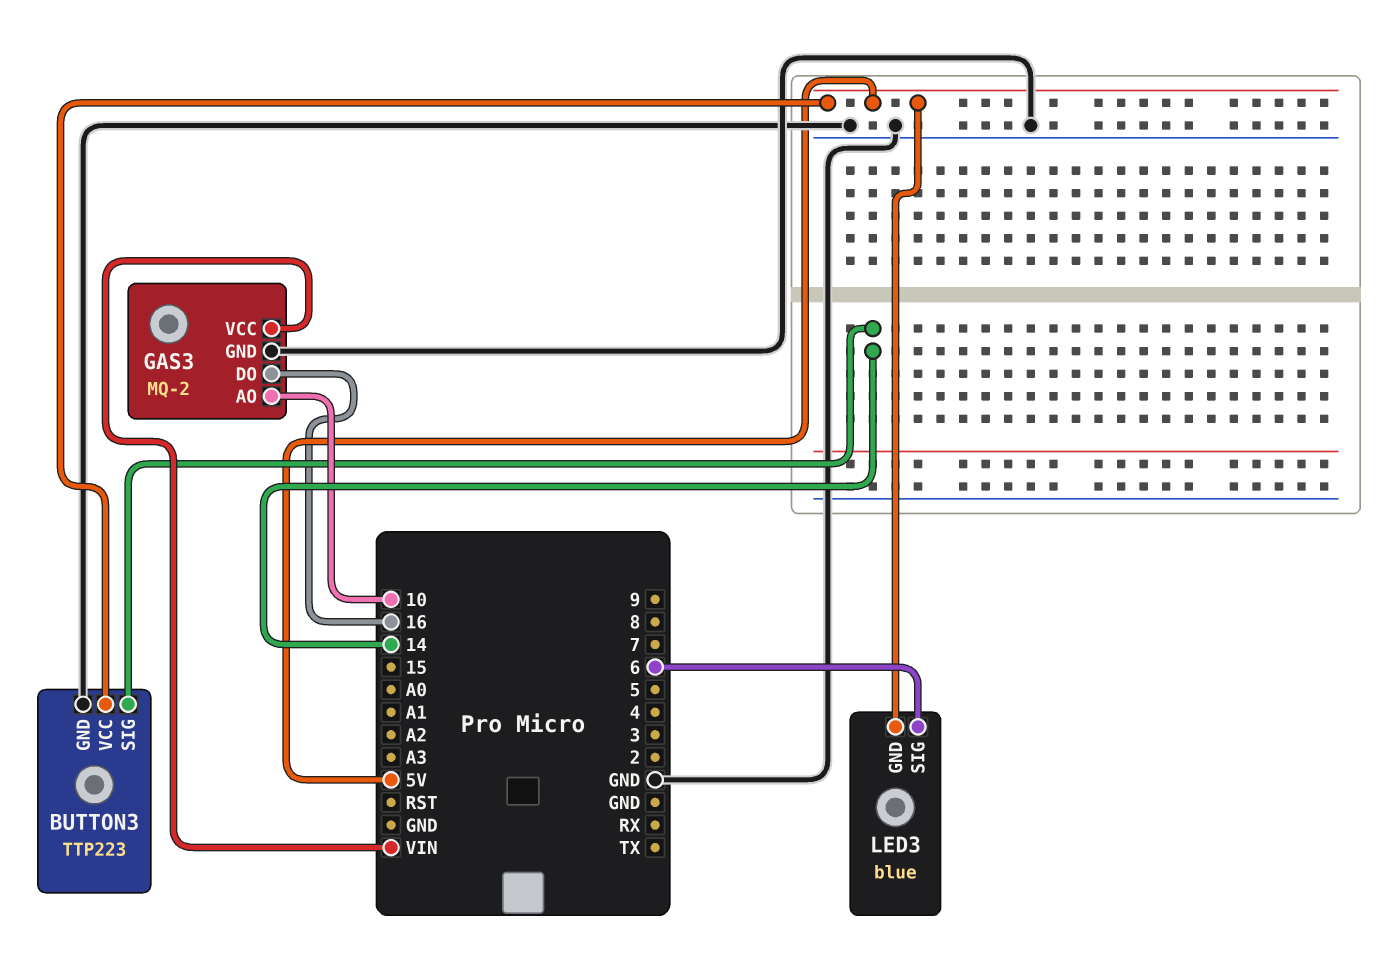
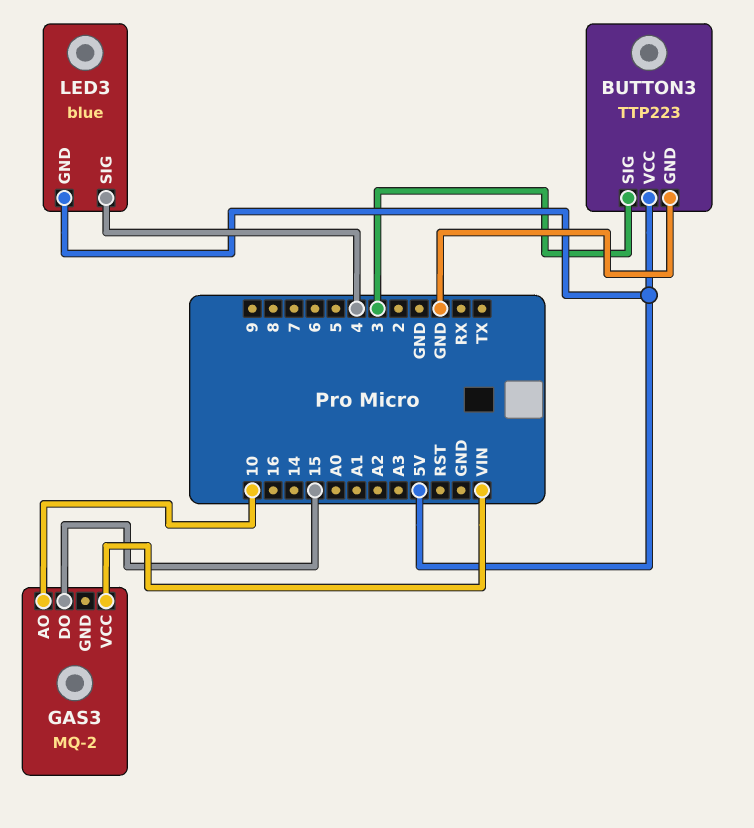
BUTTON3 pin SIG: 14 -> 3
GAS3 pin DO: 16 -> 15
GAS3 pin GND: GND -> none
LED3 pin SIG: 6 -> 4

